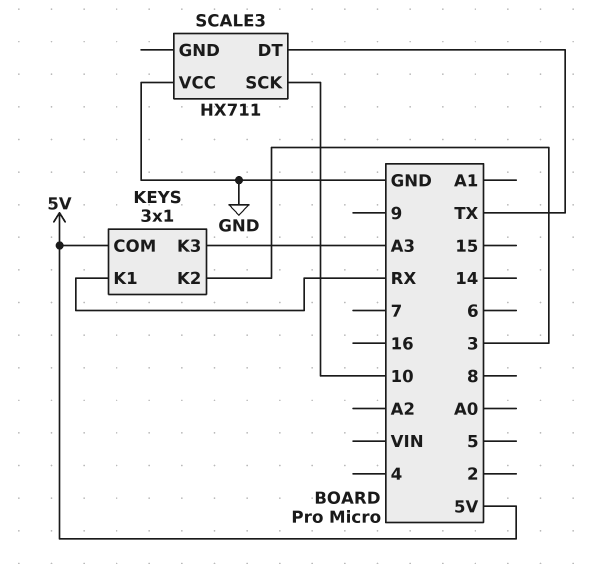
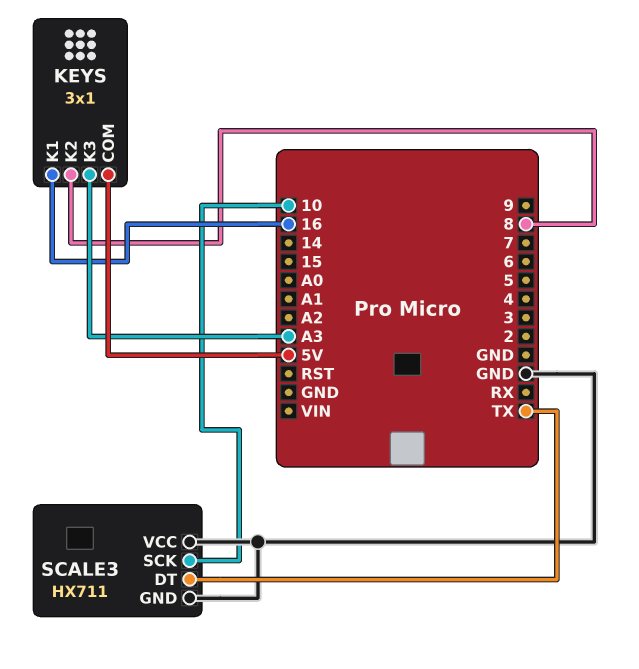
KEYS pin K1: RX -> 16
KEYS pin K2: 3 -> 8
SCALE3 pin GND: none -> GND

